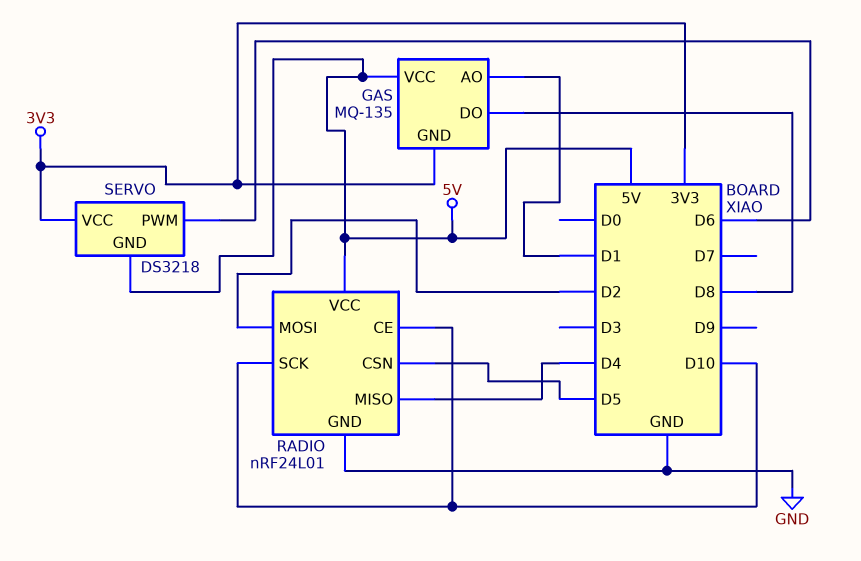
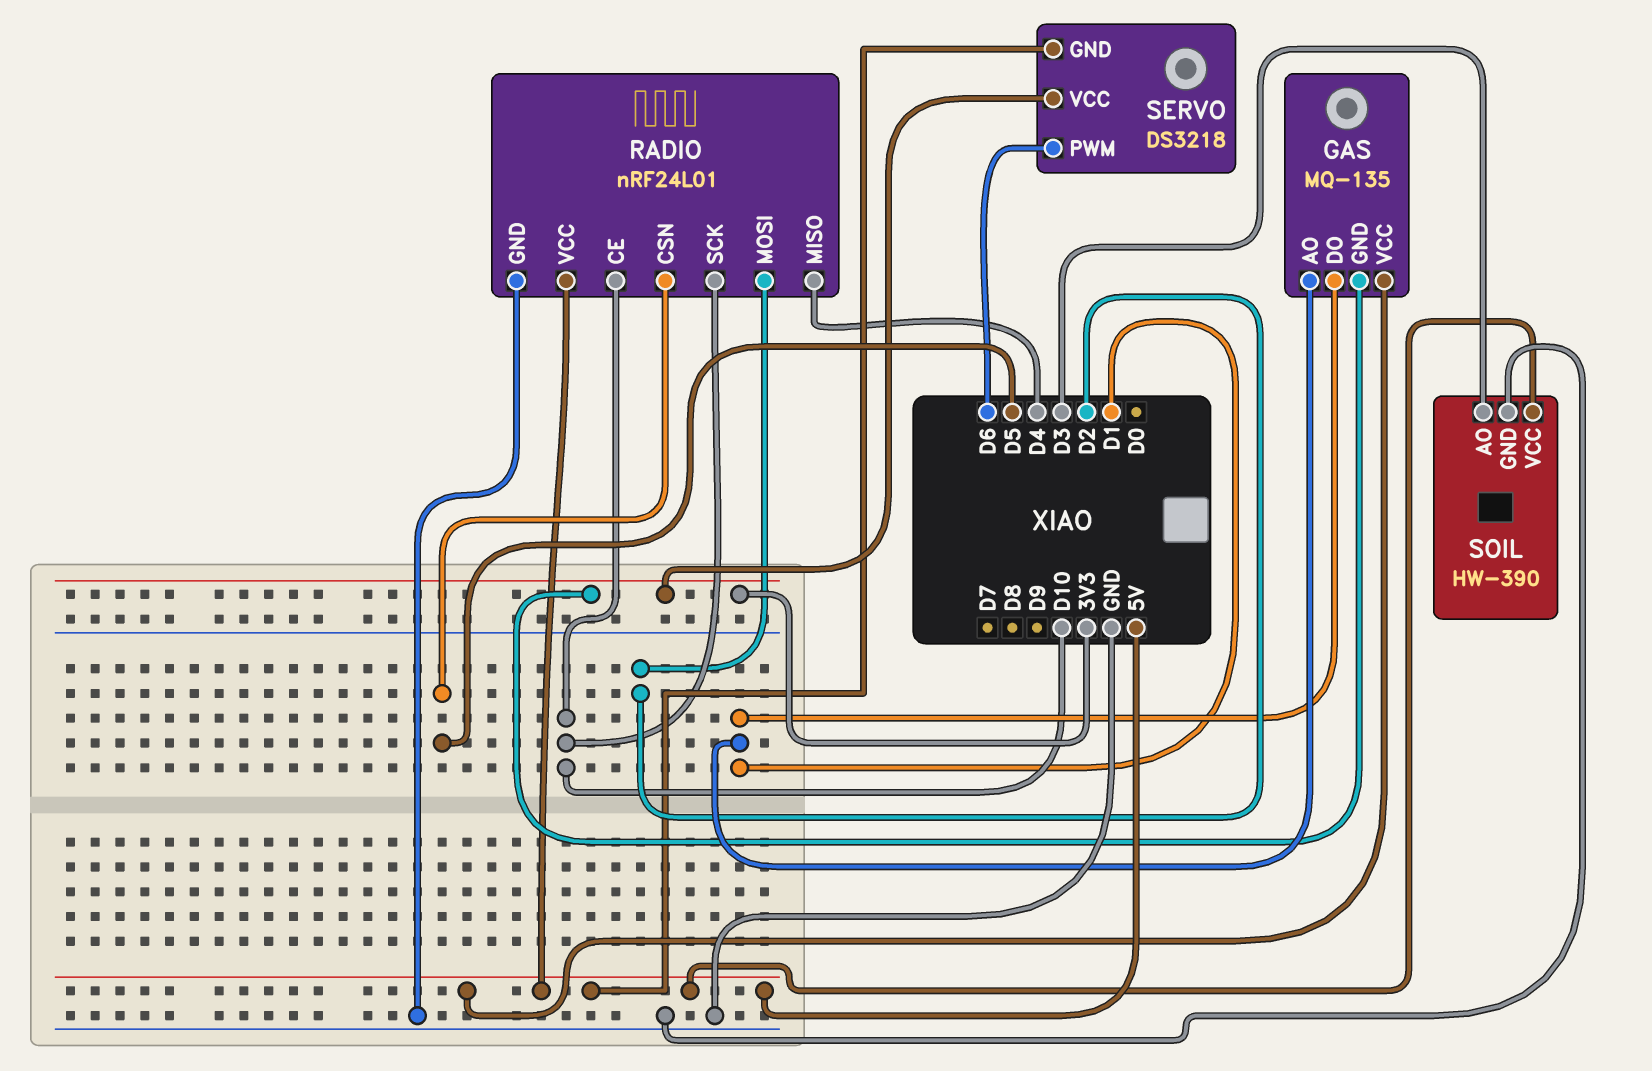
GAS pin DO: D8 -> D1
SOIL: none -> HW-390
SOIL pin AO: none -> D3
SOIL pin GND: none -> GND
SOIL pin VCC: none -> 5V

